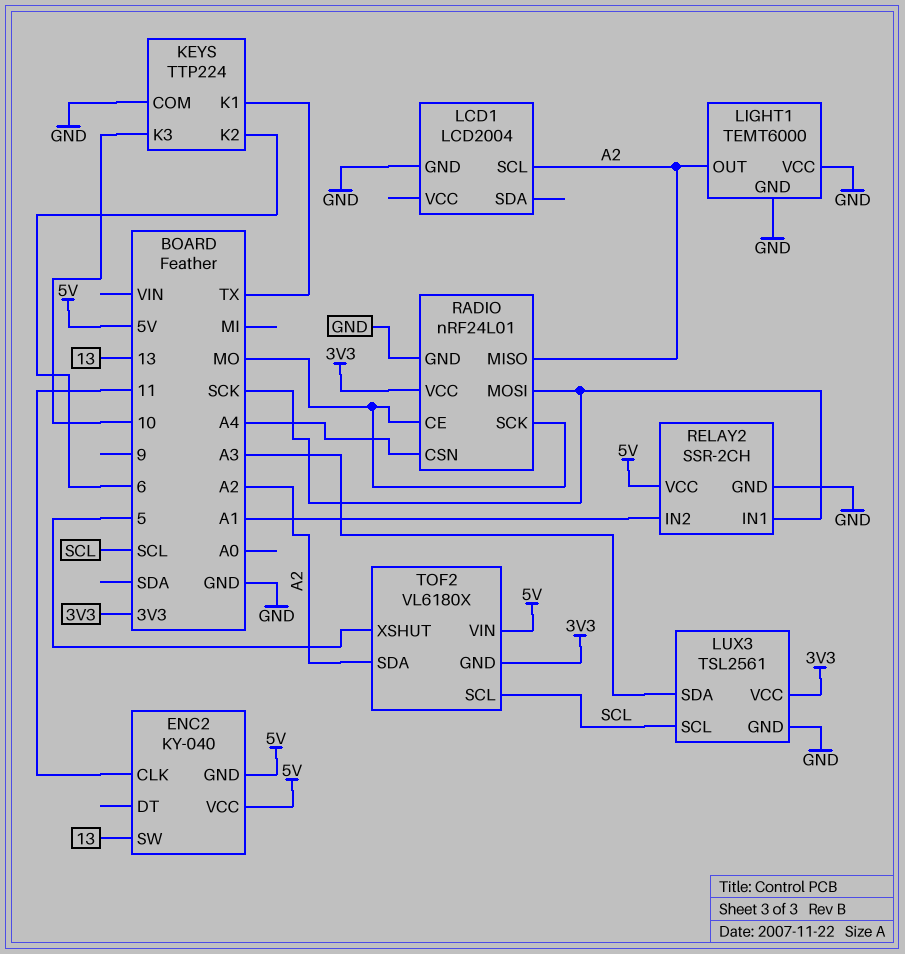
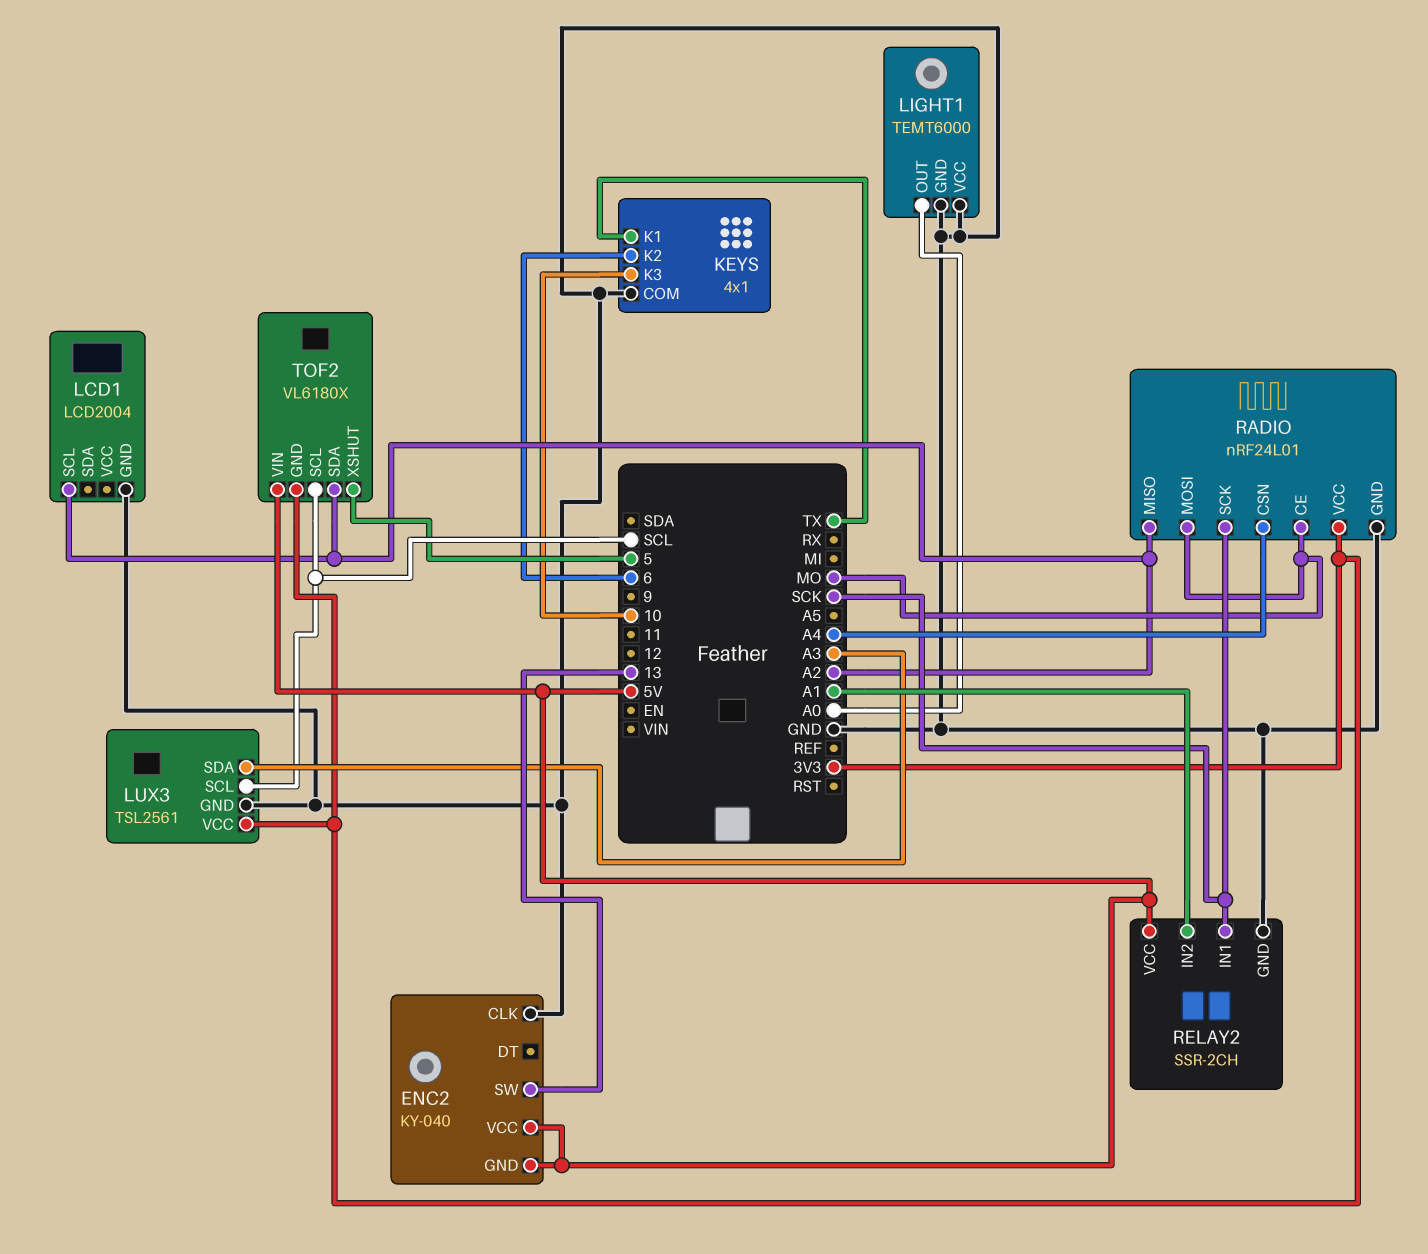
ENC2 pin CLK: 11 -> GND
KEYS: TTP224 -> 4x1
LIGHT1 pin OUT: A2 -> A0
RADIO pin MOSI: SCK -> MO
RADIO pin SCK: MO -> SCK

